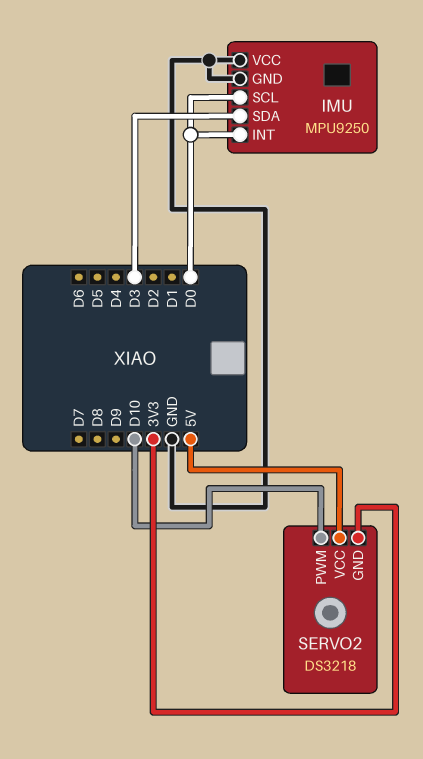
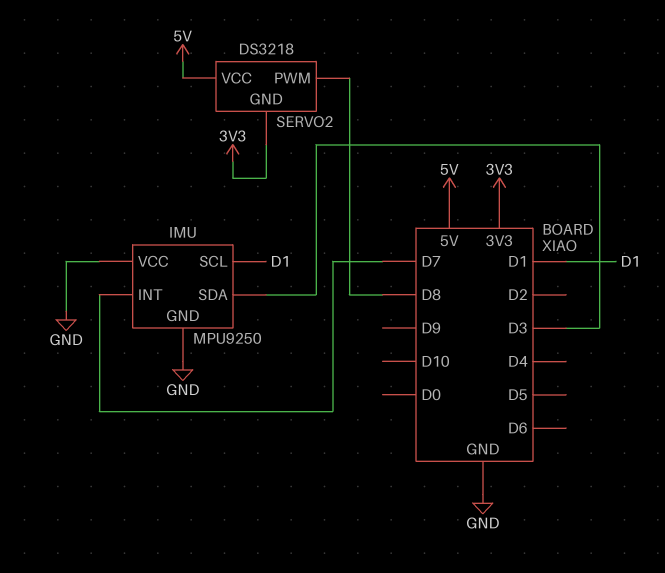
IMU pin INT: D0 -> D7
IMU pin SCL: D0 -> D1
SERVO2 pin PWM: D10 -> D8

